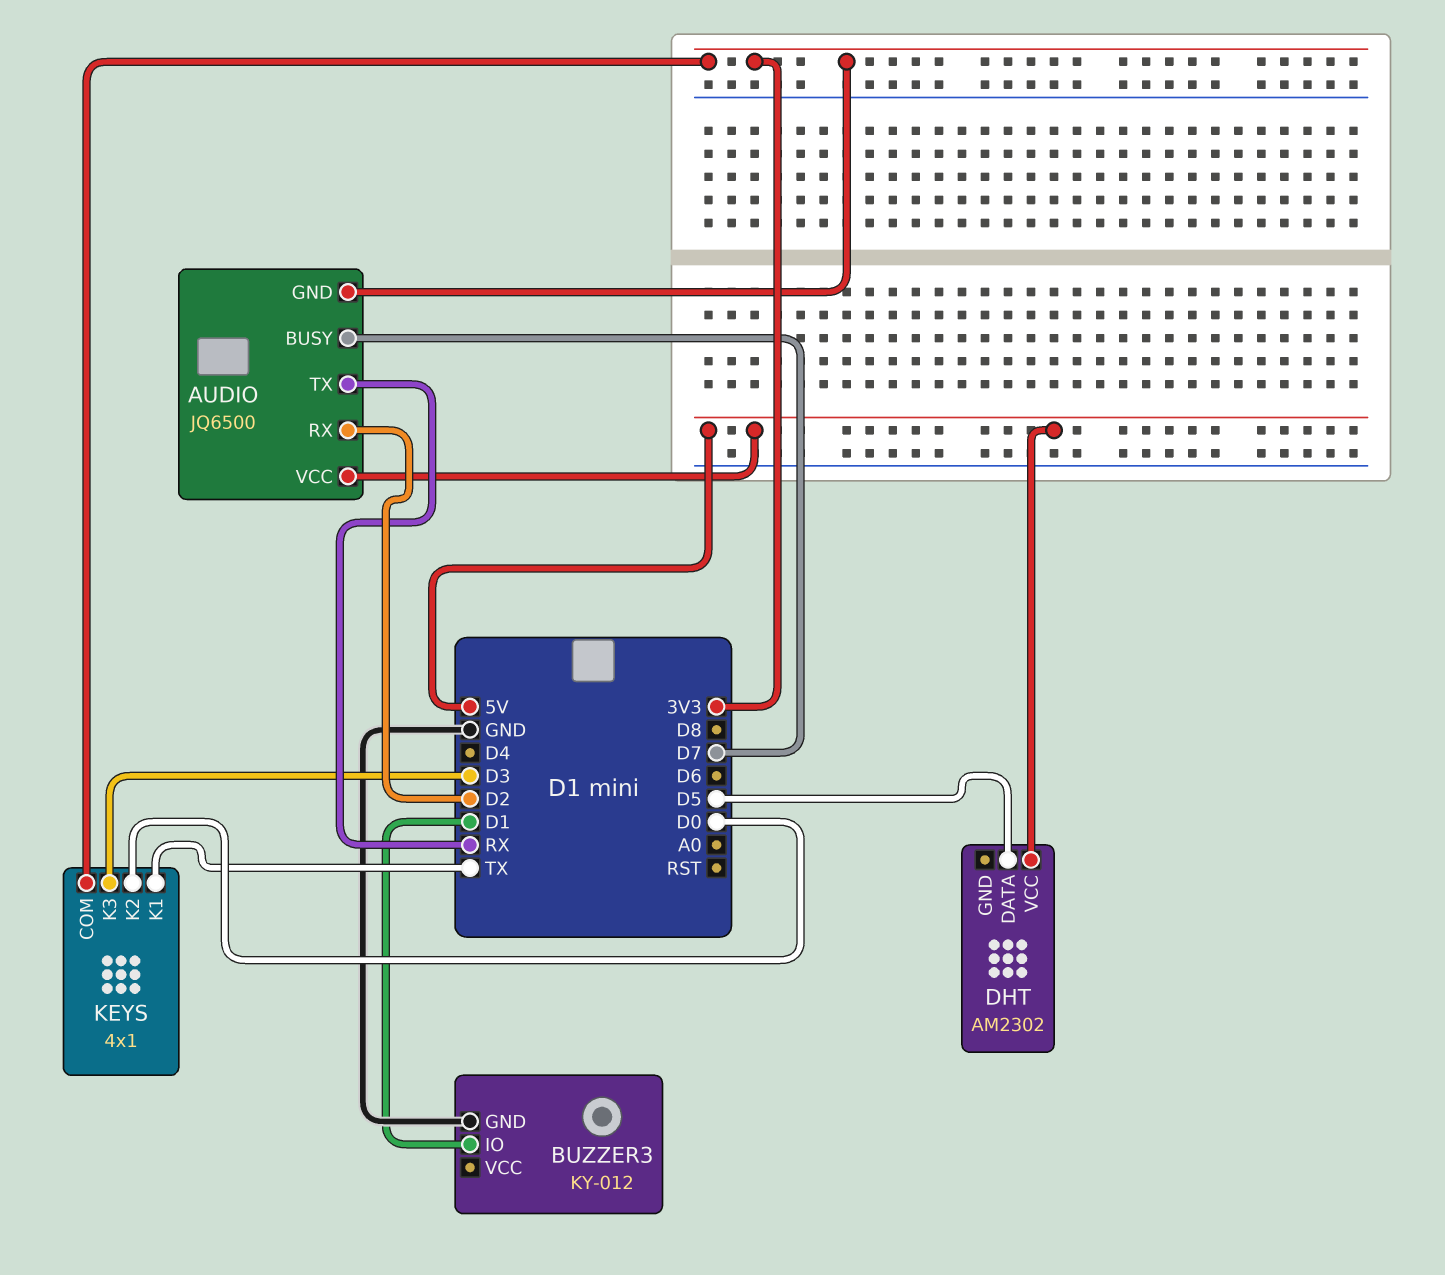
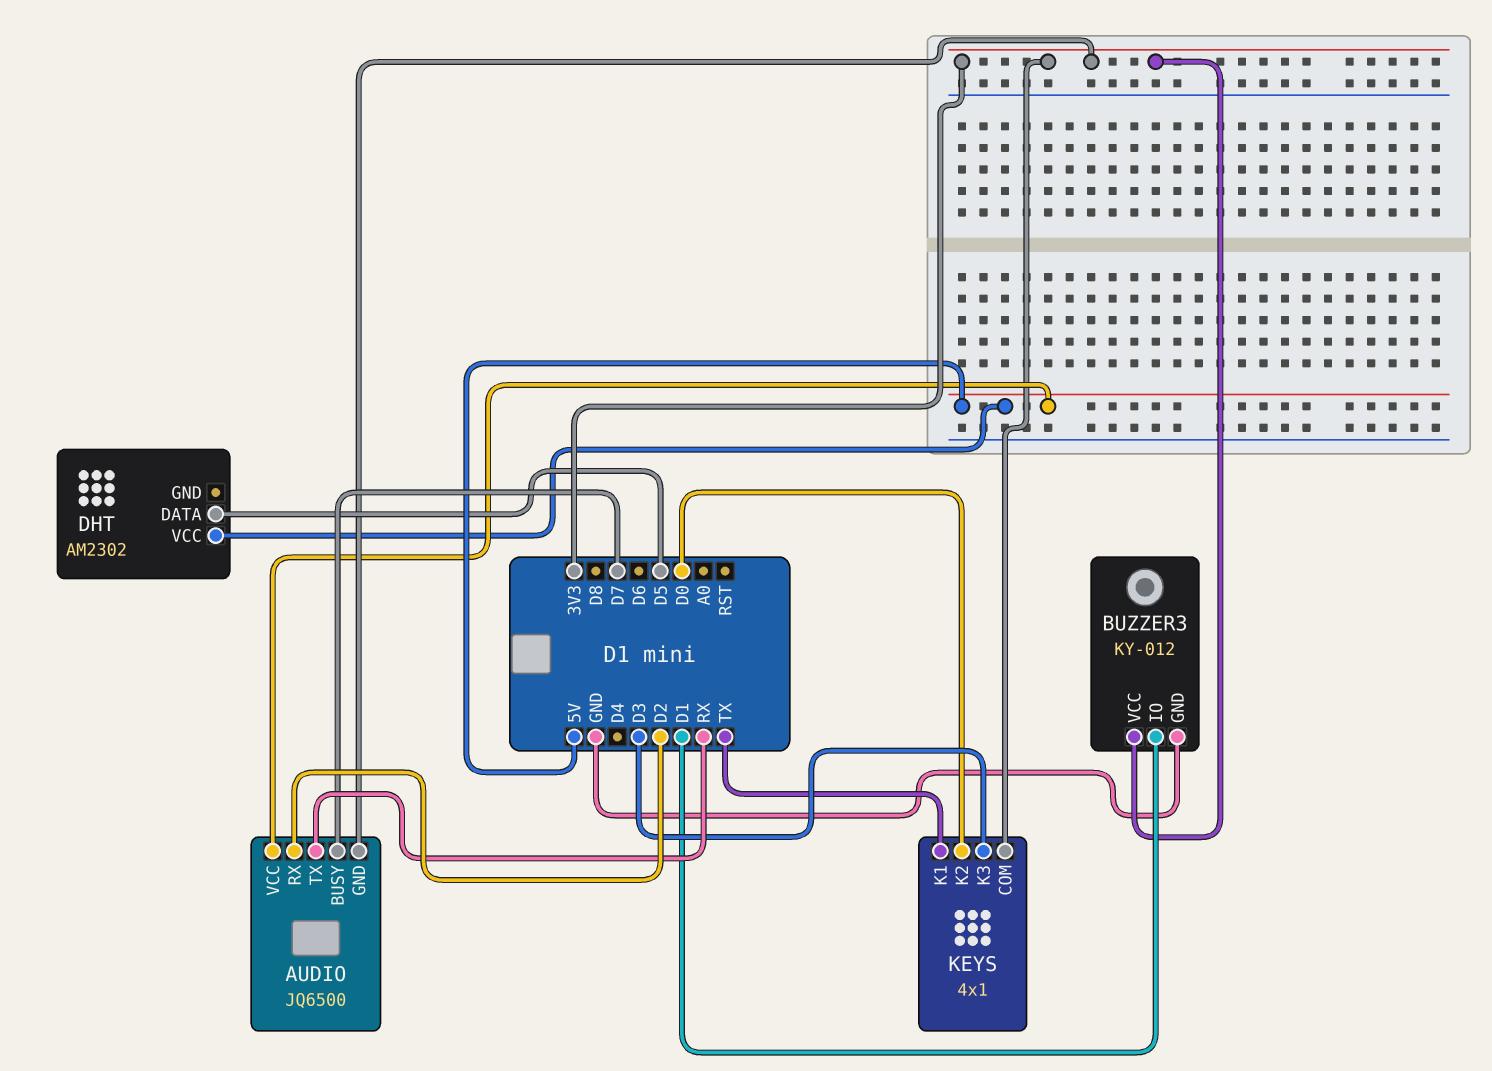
BUZZER3 pin VCC: none -> 3V3

